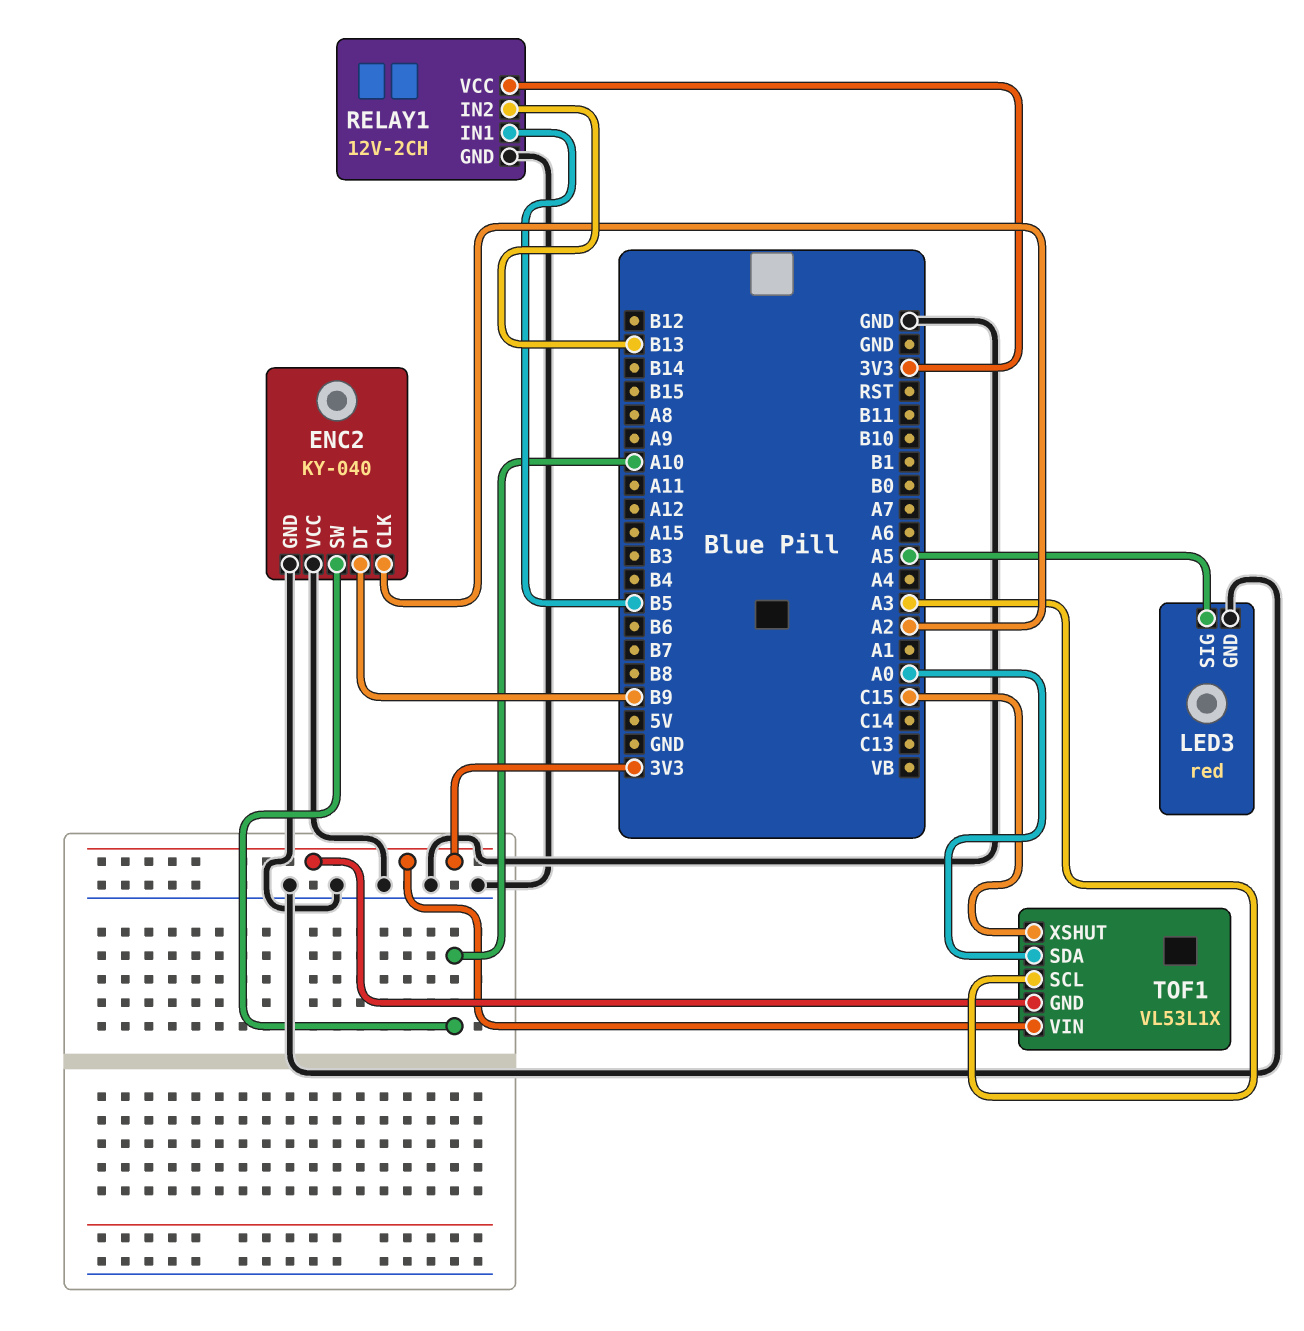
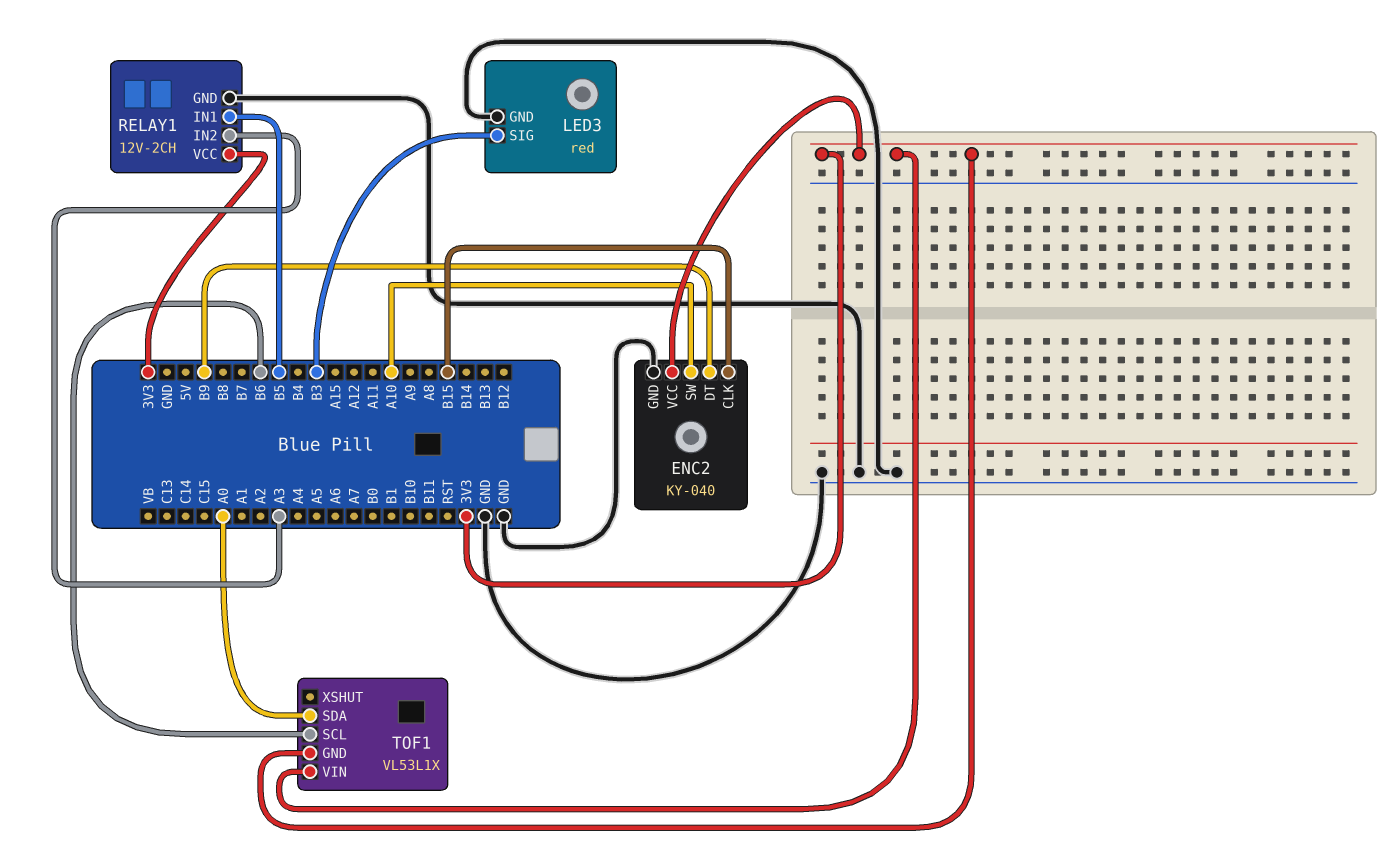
ENC2 pin CLK: A2 -> B15
ENC2 pin VCC: GND -> 3V3
LED3 pin SIG: A5 -> B3
RELAY1 pin IN2: B13 -> A3
TOF1 pin SCL: A3 -> B6
TOF1 pin XSHUT: C15 -> none

